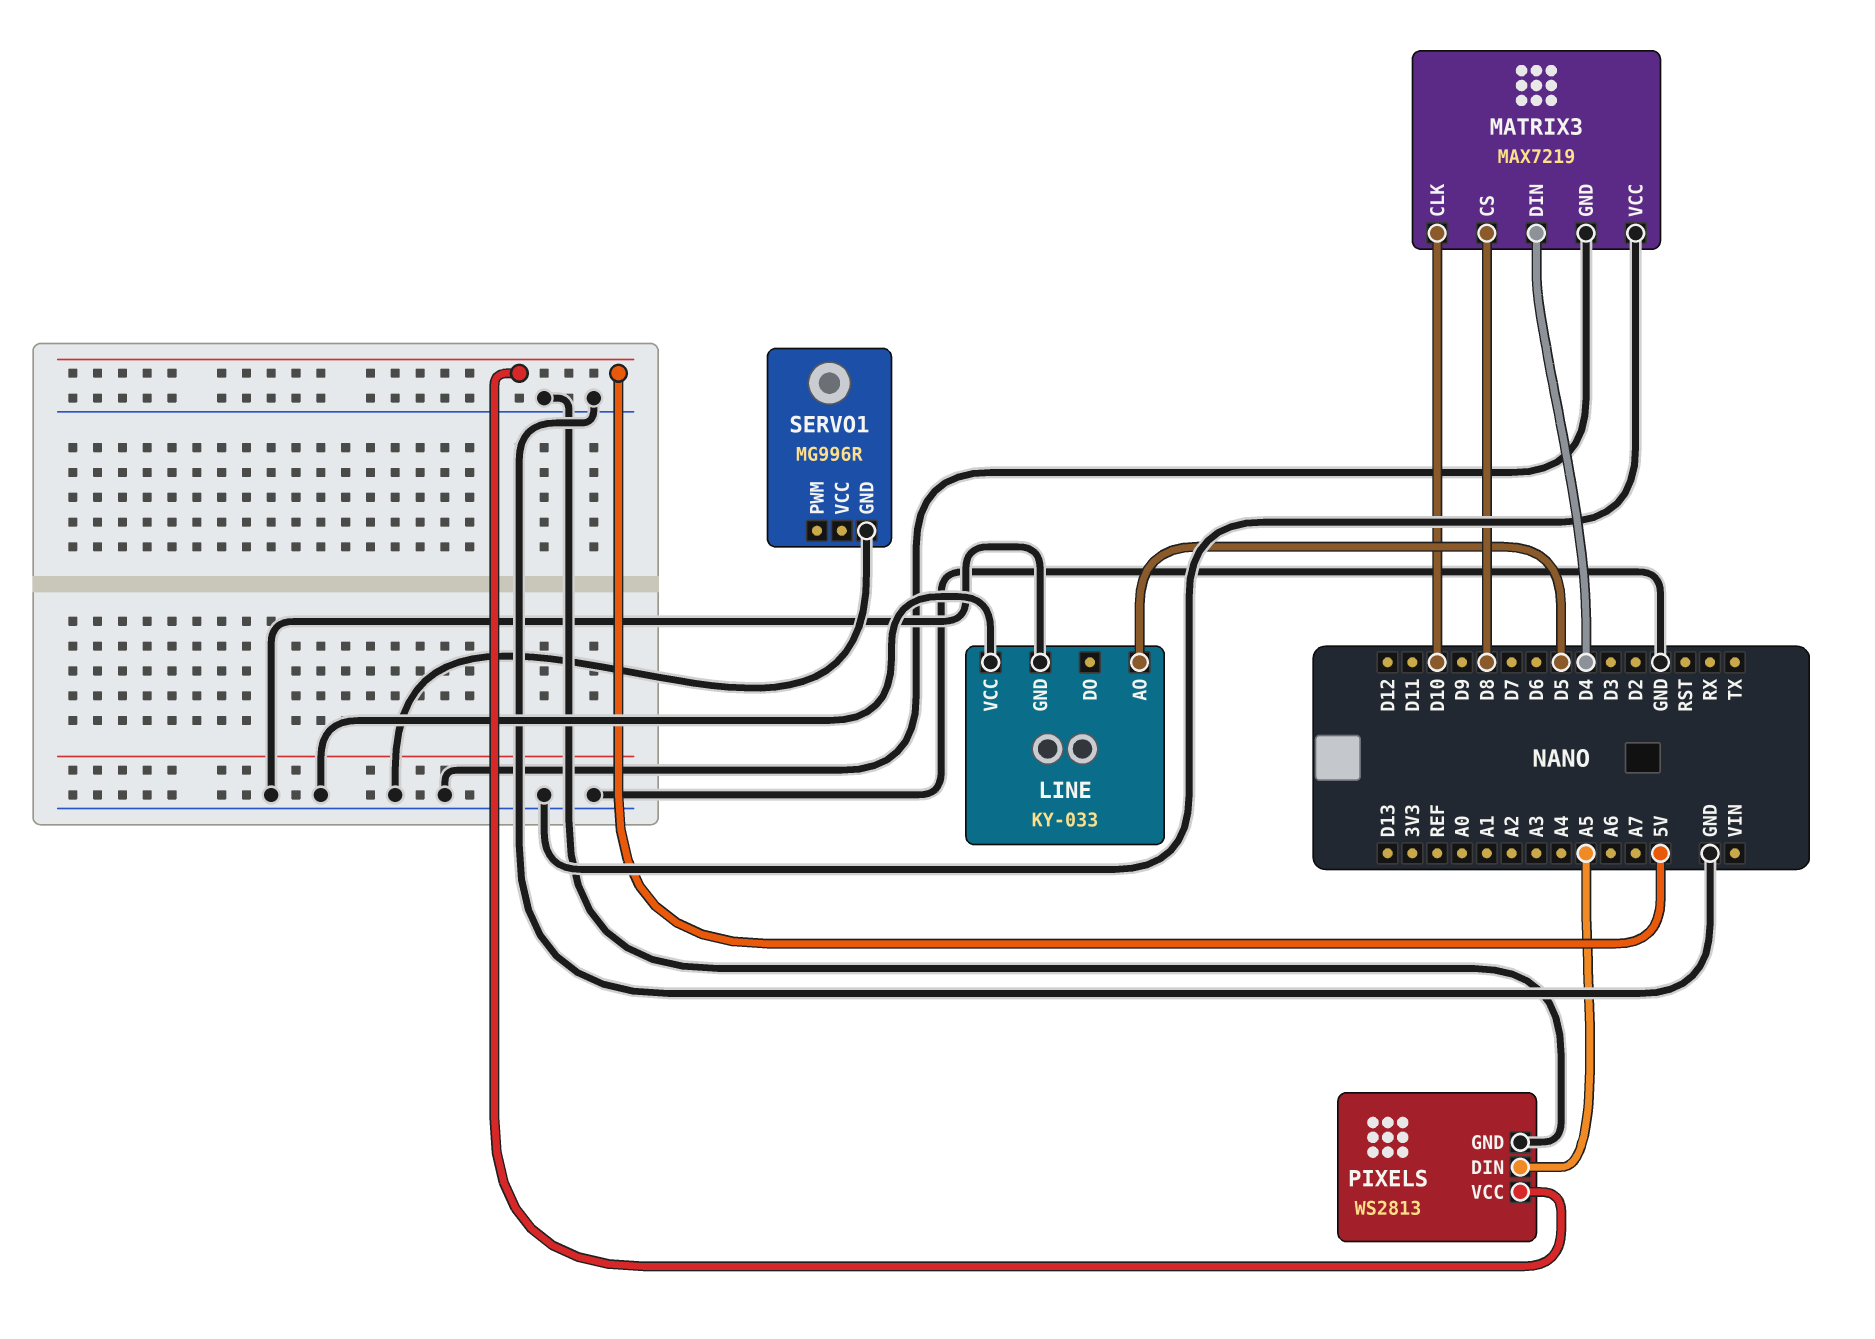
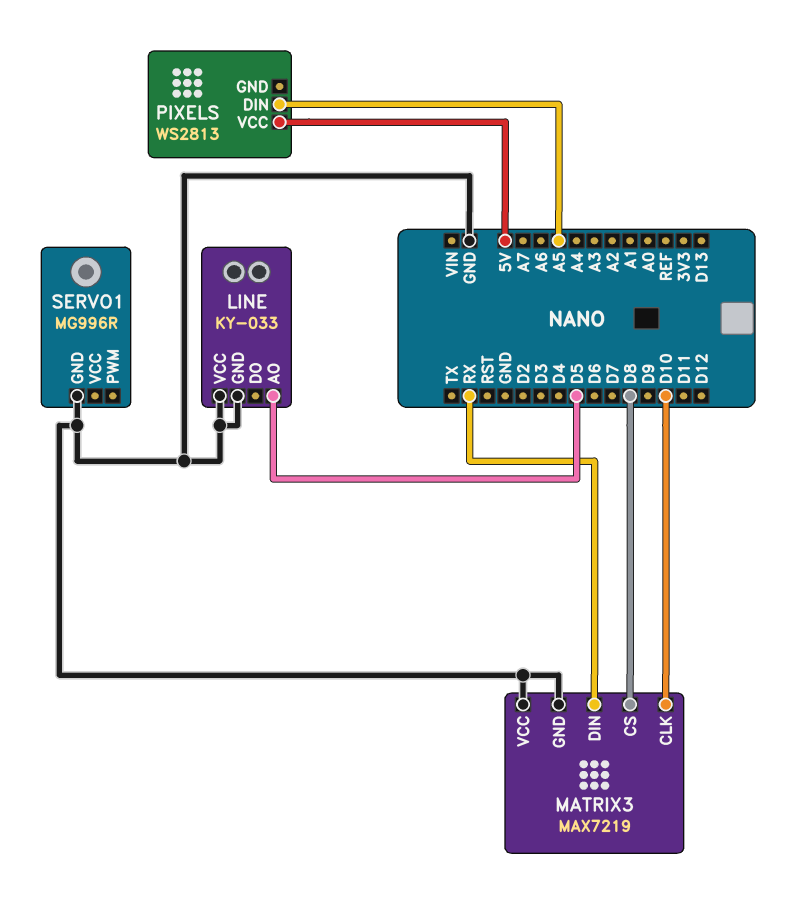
MATRIX3 pin DIN: D4 -> RX
PIXELS pin GND: GND -> none

